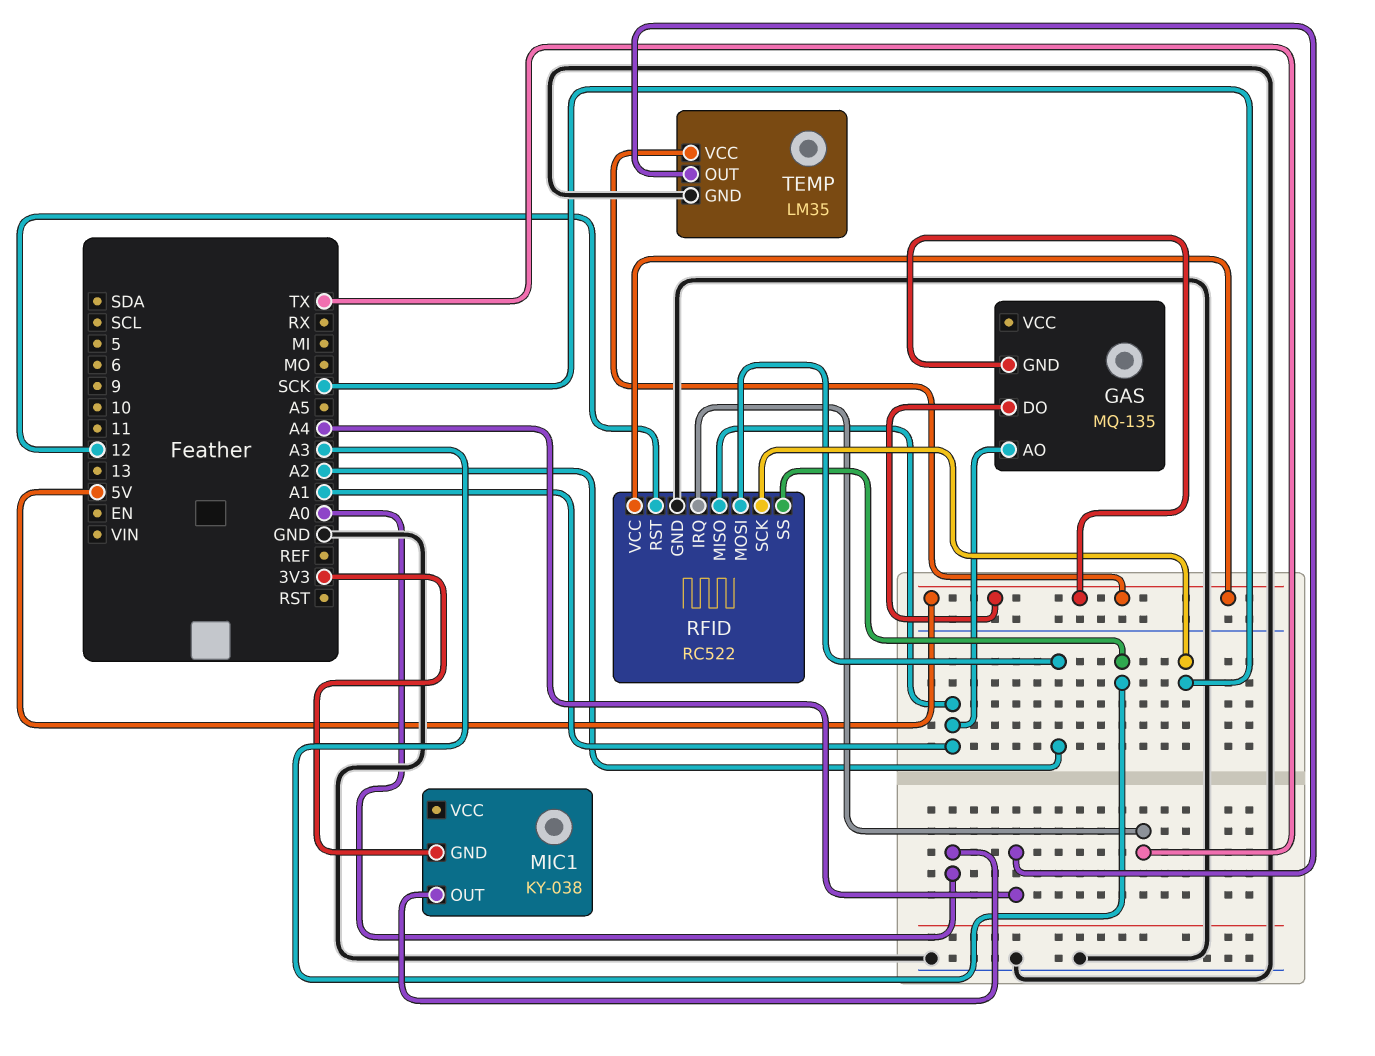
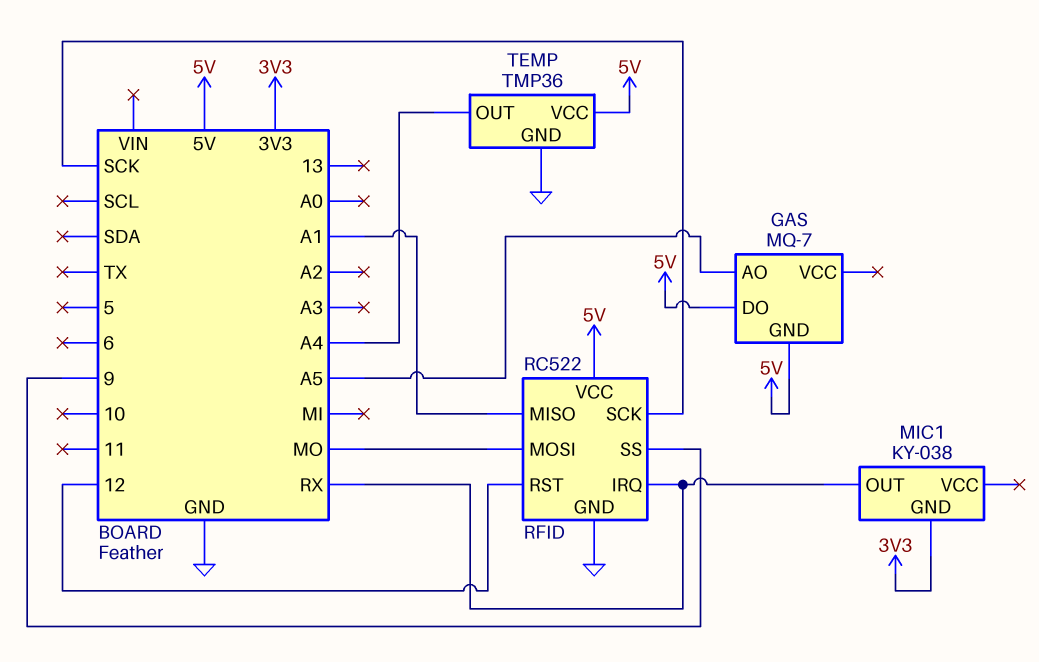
GAS: MQ-135 -> MQ-7
GAS pin AO: A1 -> A5
MIC1 pin OUT: A0 -> RX
RFID pin IRQ: TX -> RX
RFID pin MOSI: A2 -> MO
RFID pin SS: A3 -> 9
TEMP: LM35 -> TMP36

